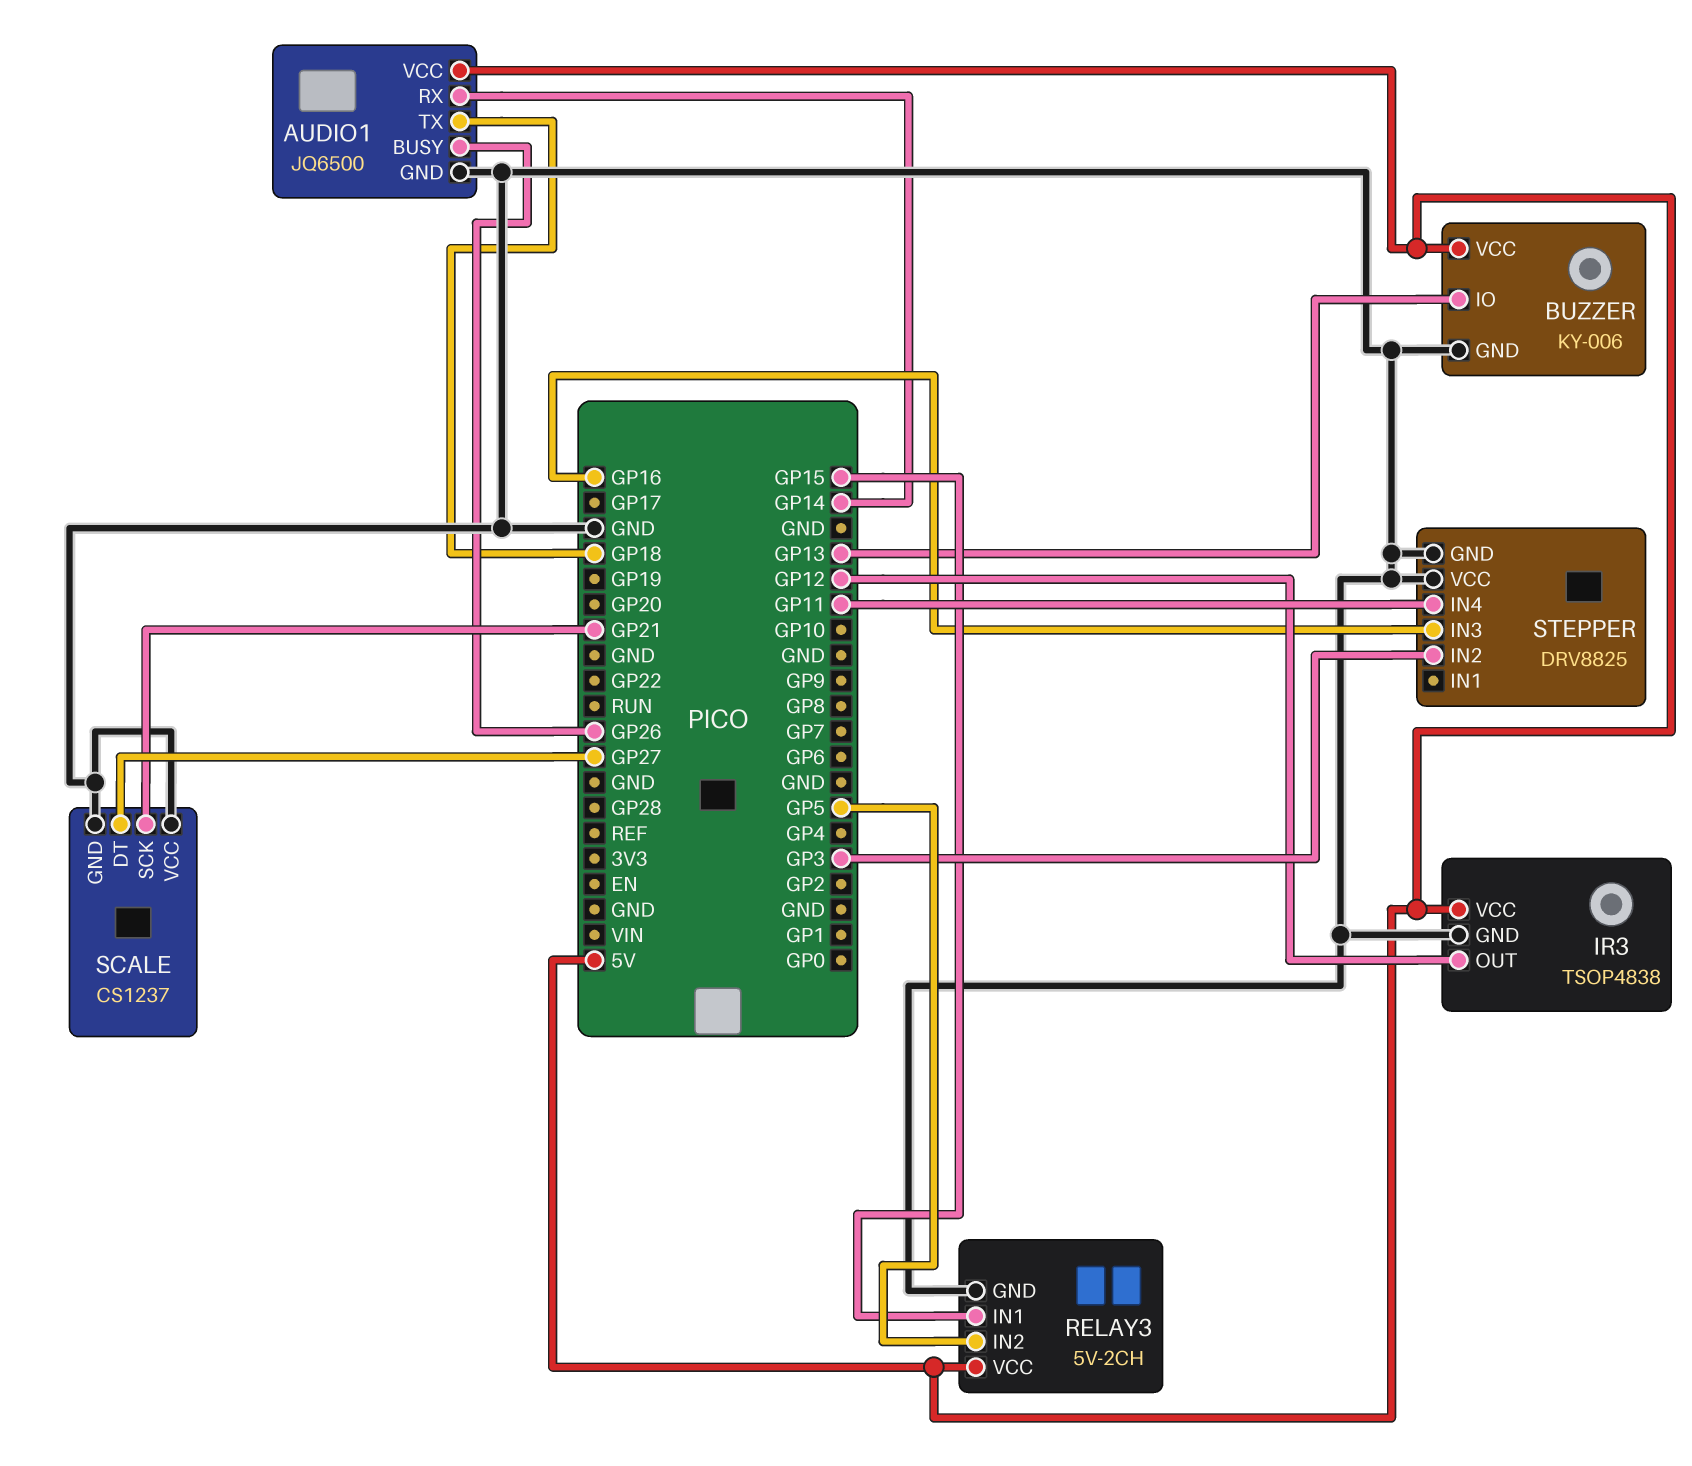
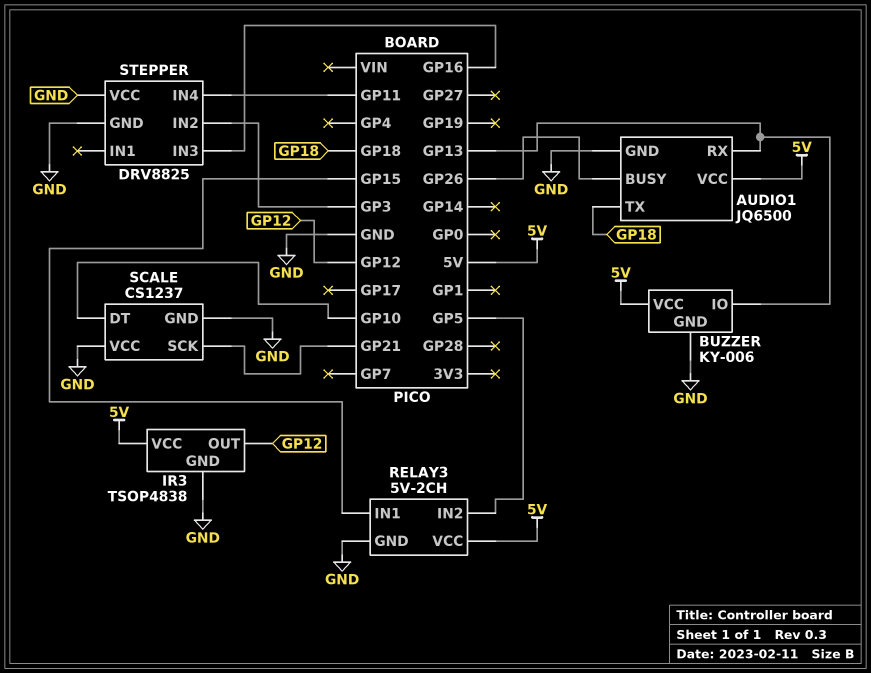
AUDIO1 pin RX: GP14 -> GP13
SCALE pin DT: GP27 -> GP10

